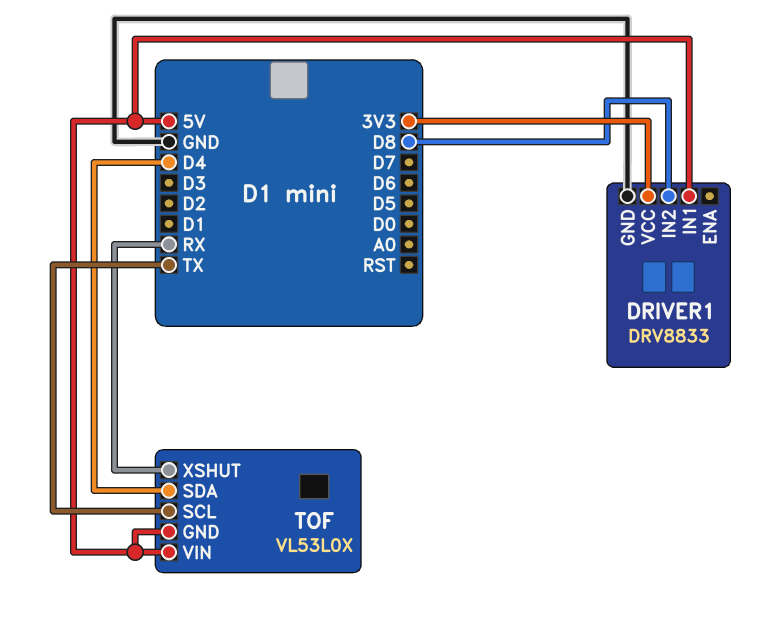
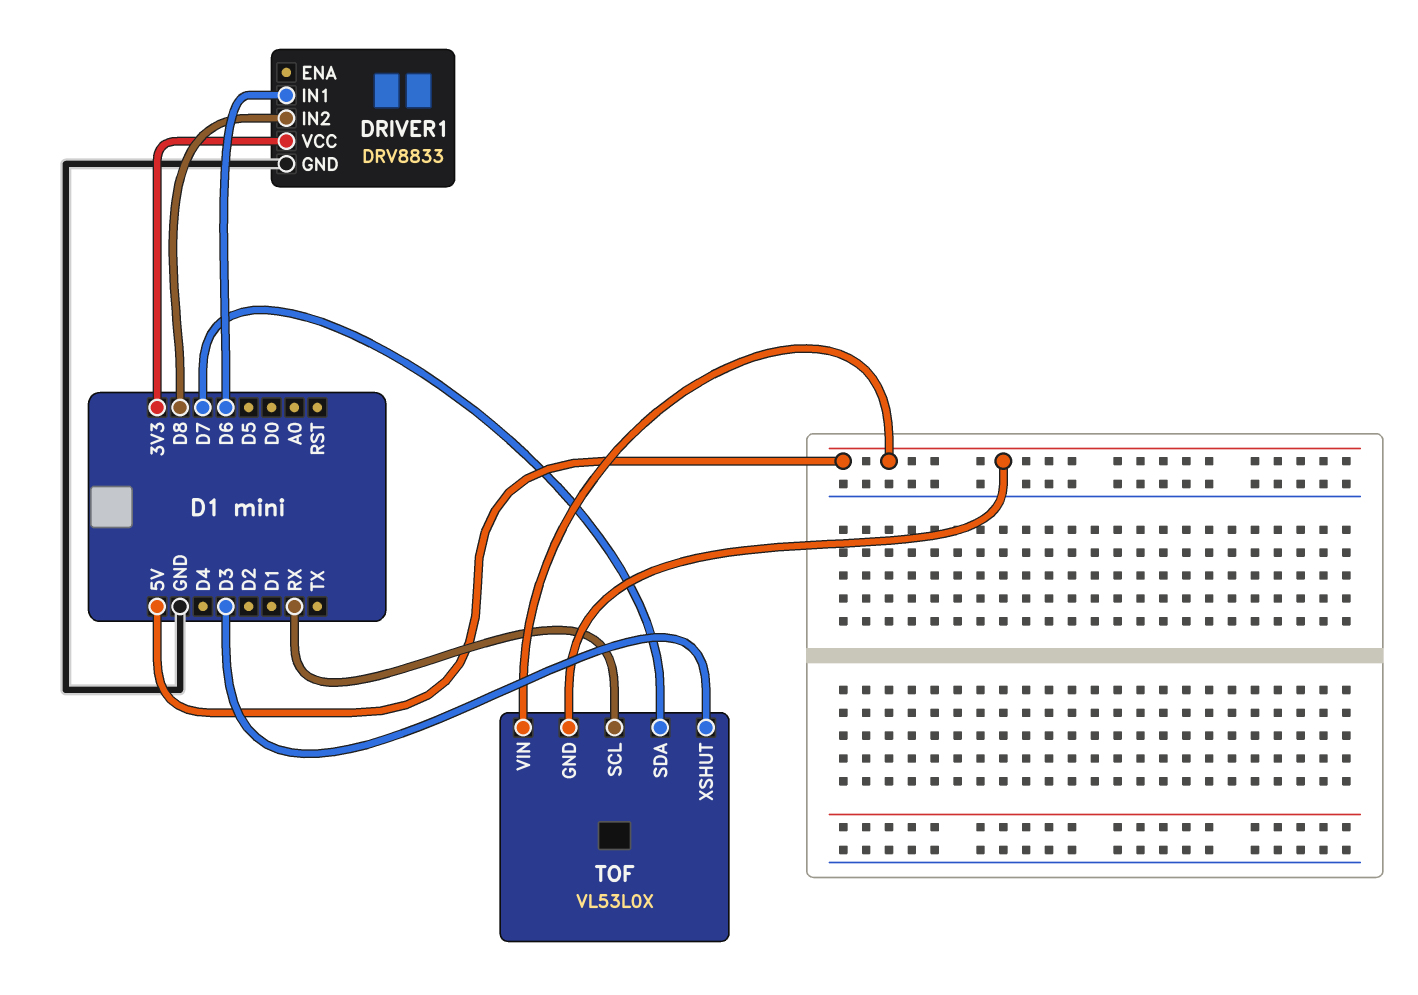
DRIVER1 pin IN1: 5V -> D6
TOF pin SCL: TX -> RX
TOF pin SDA: D4 -> D7
TOF pin XSHUT: RX -> D3

